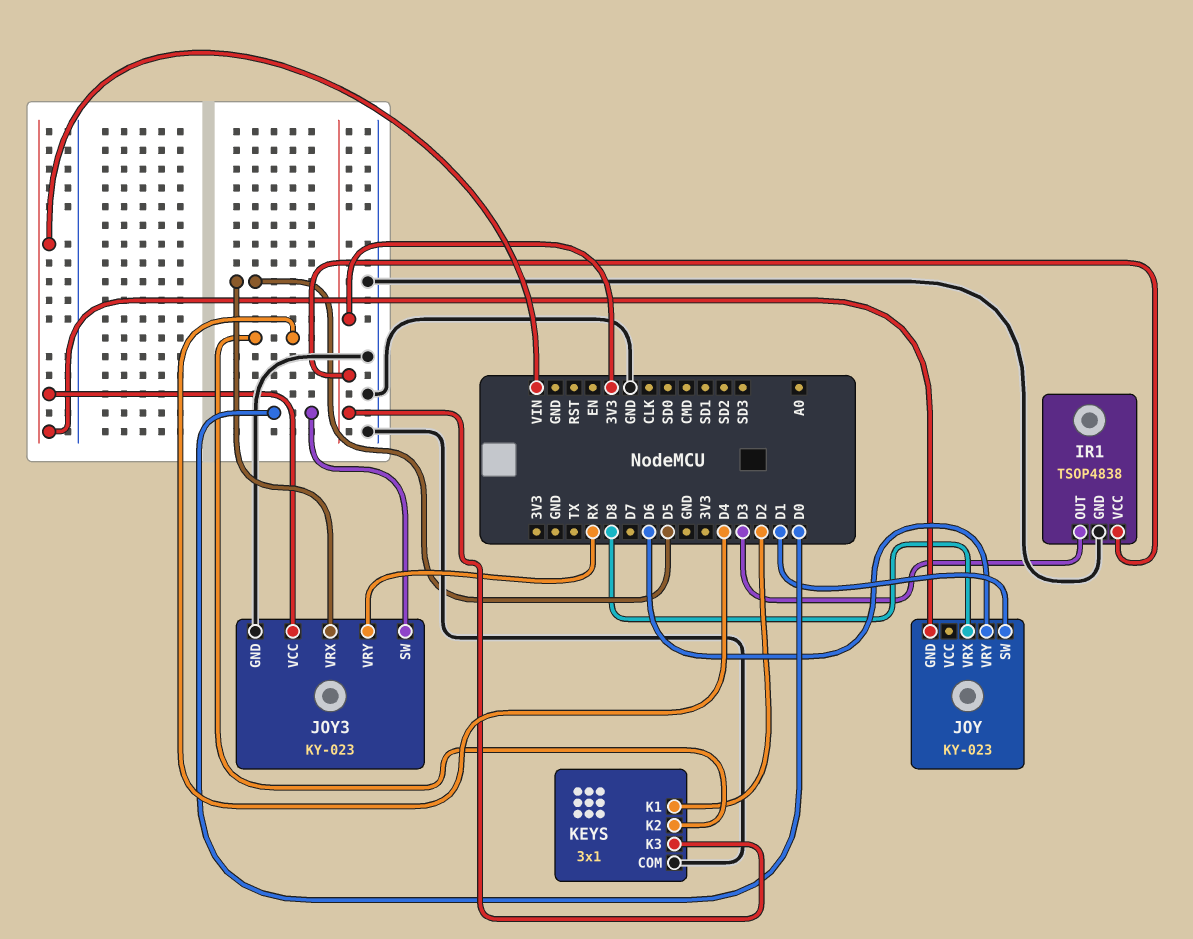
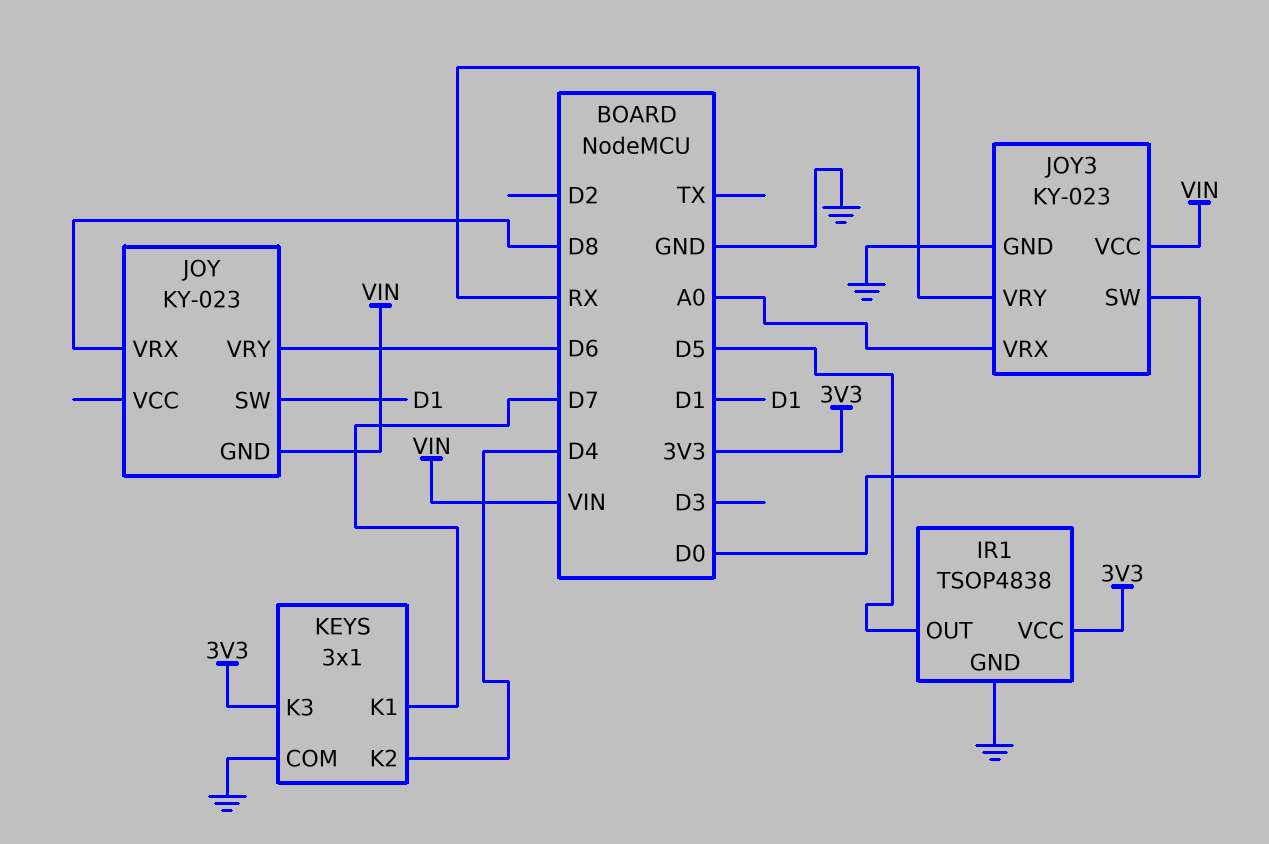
IR1 pin OUT: D3 -> D5
JOY3 pin VRX: D5 -> A0
KEYS pin K1: D2 -> D7

